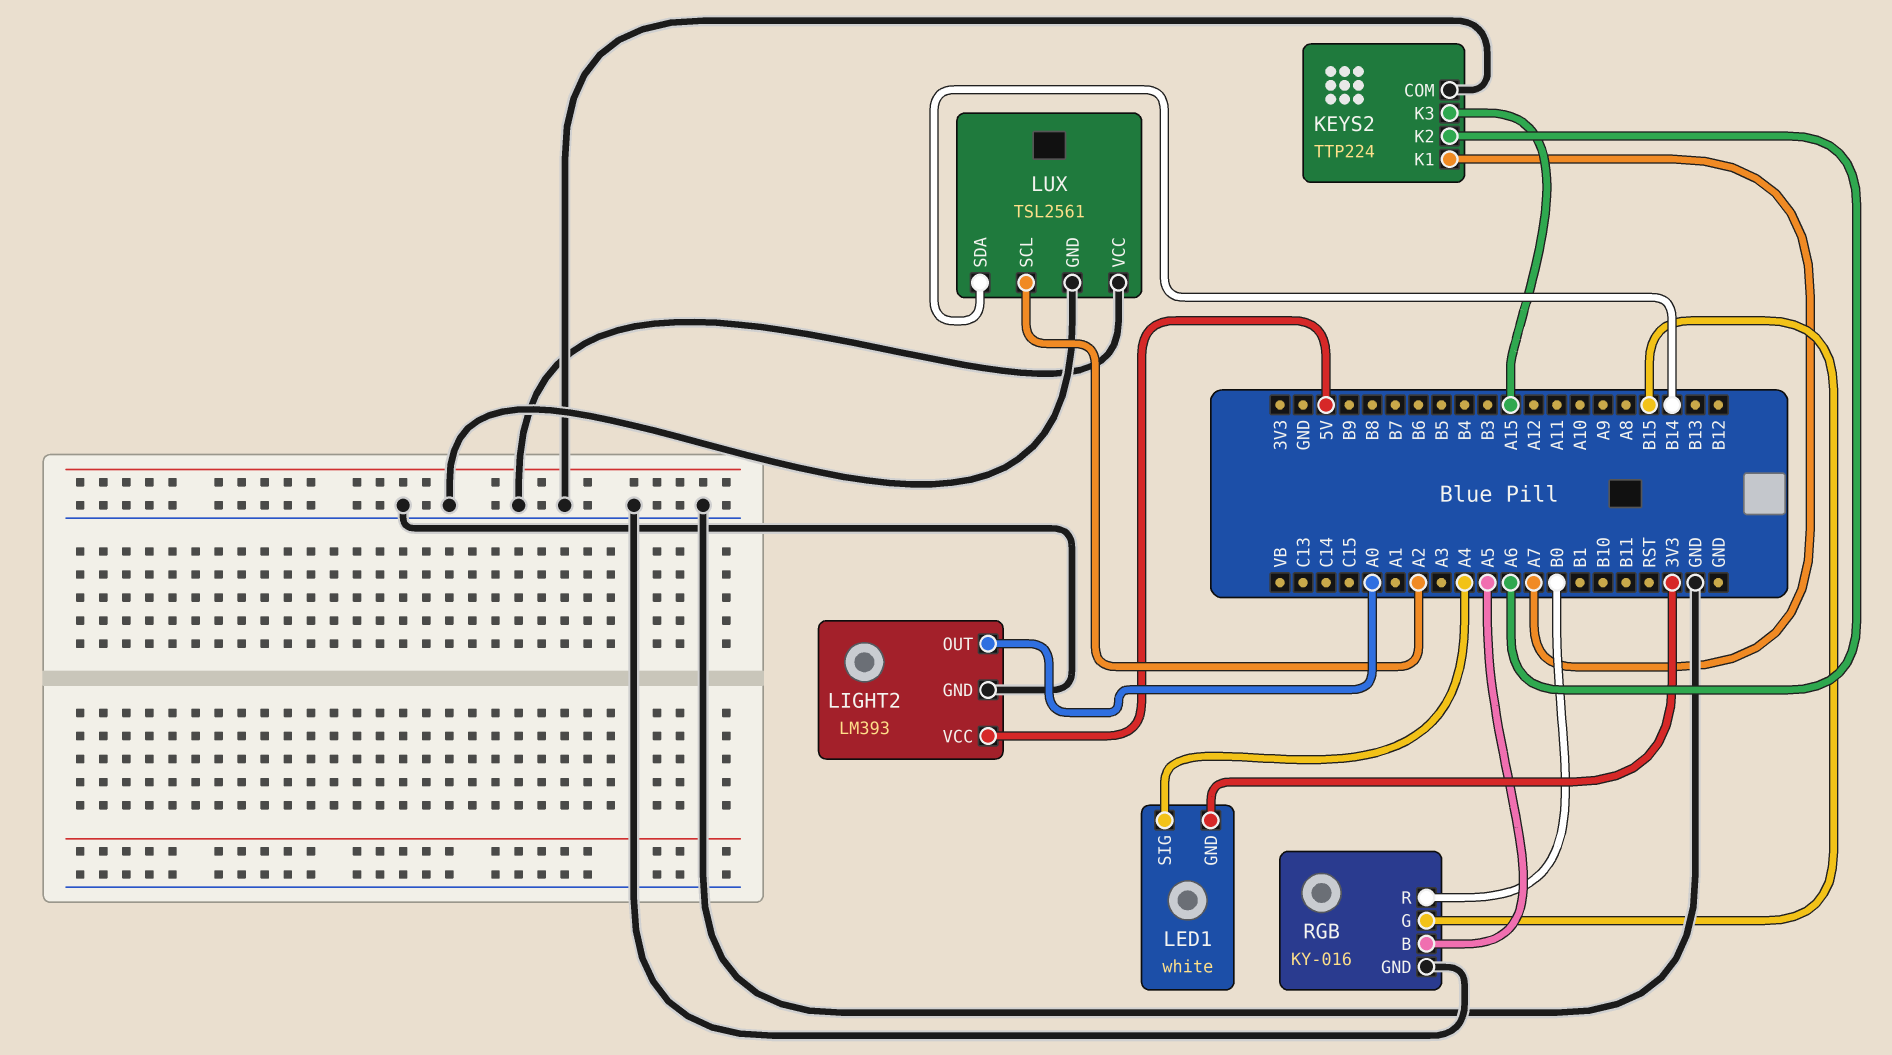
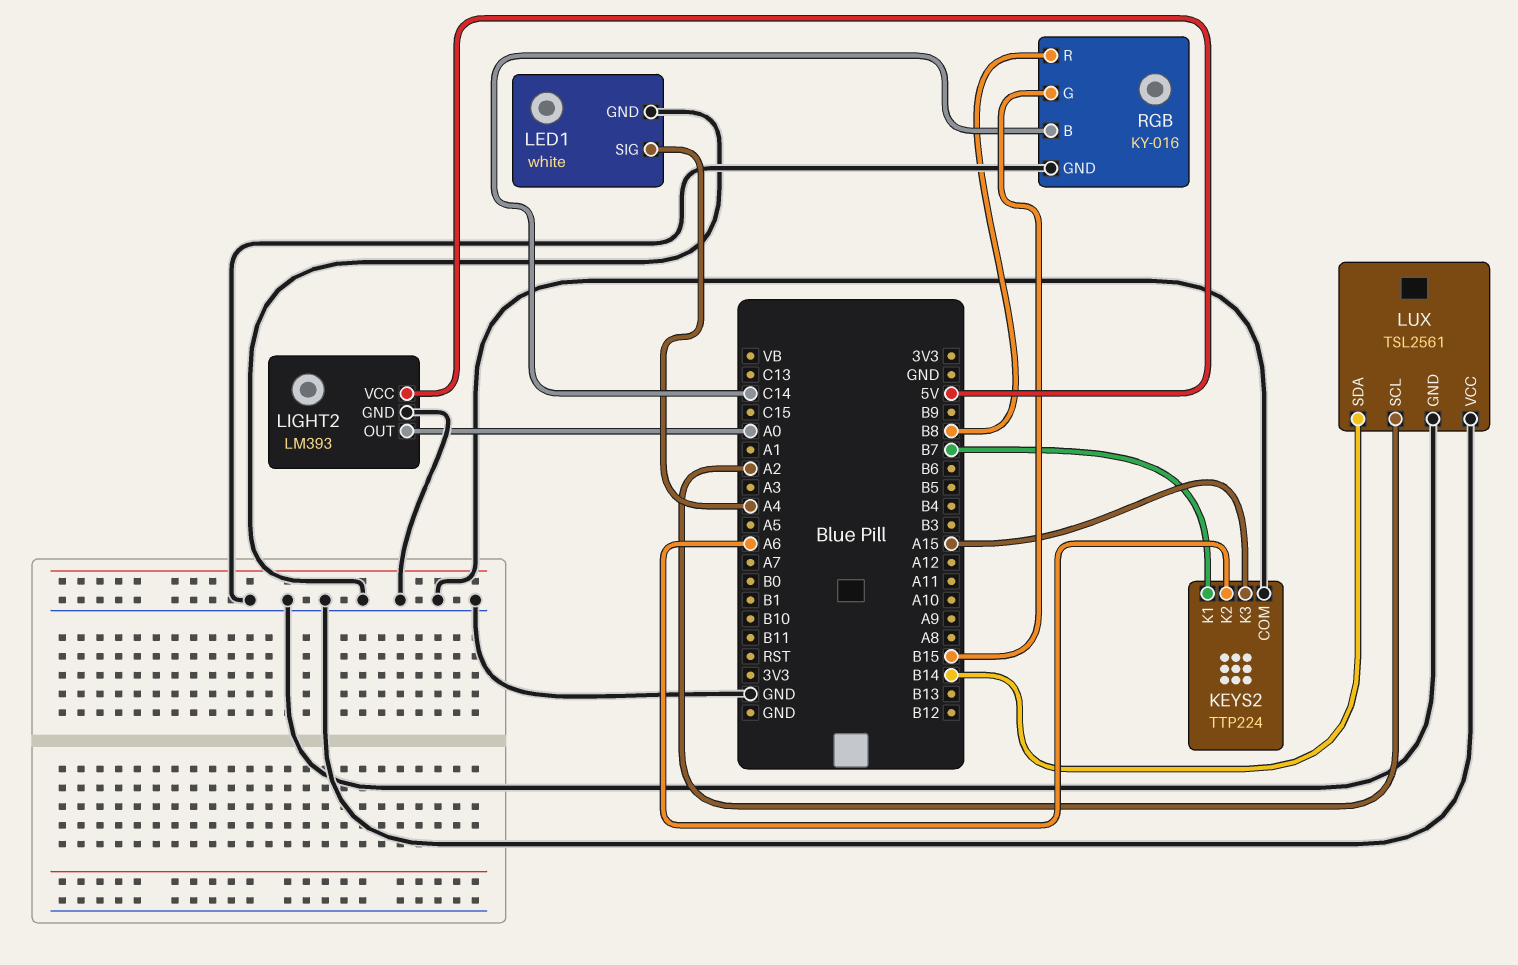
KEYS2 pin K1: A7 -> B7
LED1 pin GND: 3V3 -> GND
RGB pin B: A5 -> C14
RGB pin R: B0 -> B8

